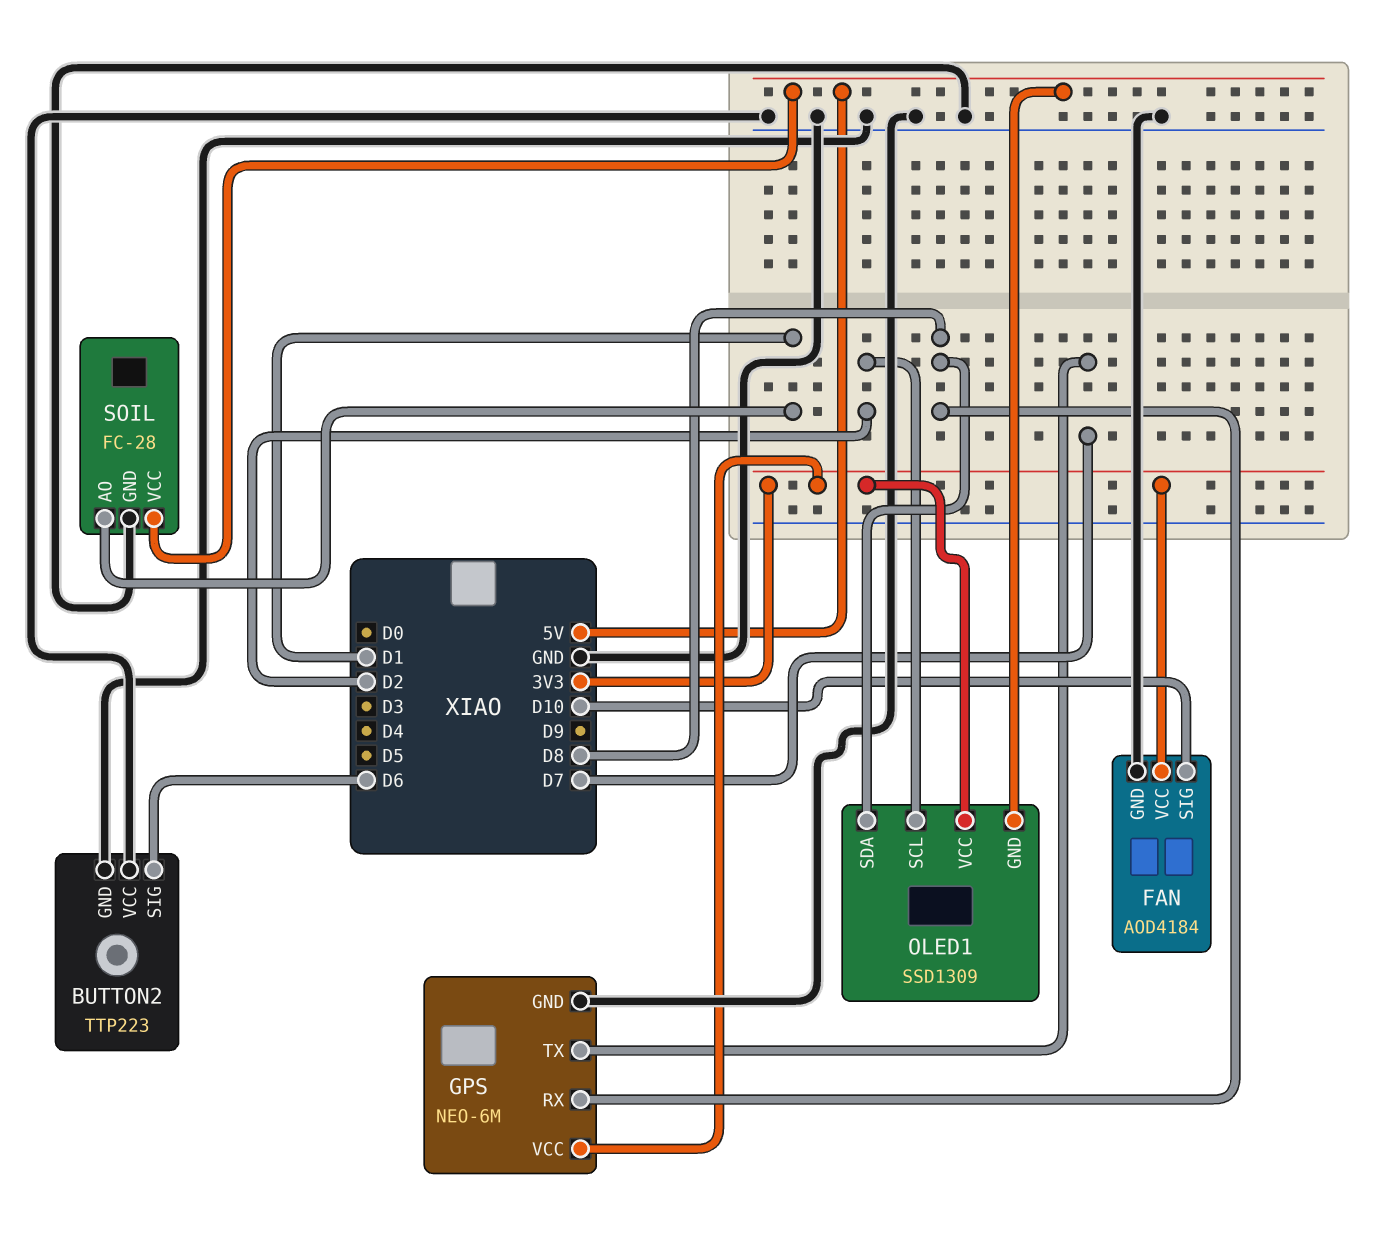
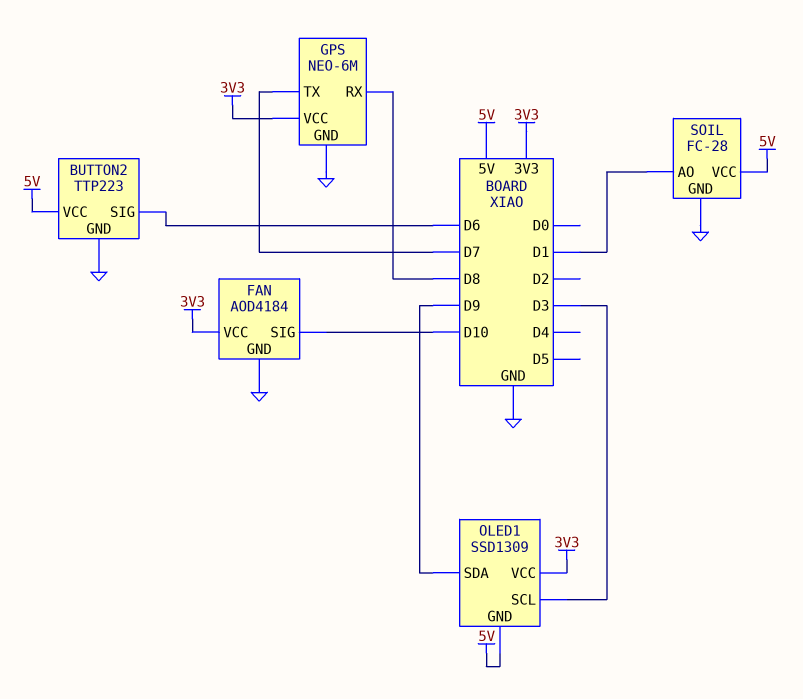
BUTTON2 pin VCC: GND -> 5V
OLED1 pin SCL: D2 -> D3
OLED1 pin SDA: D8 -> D9

